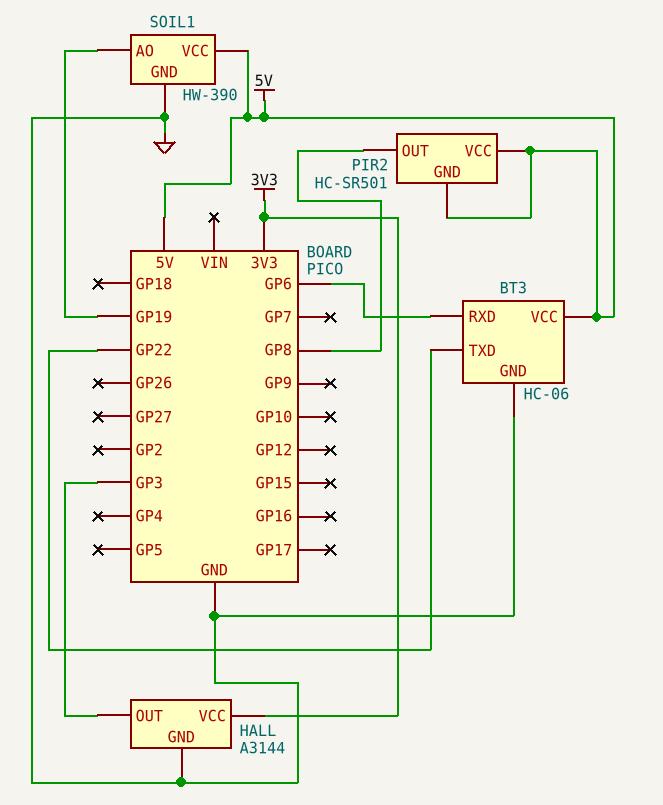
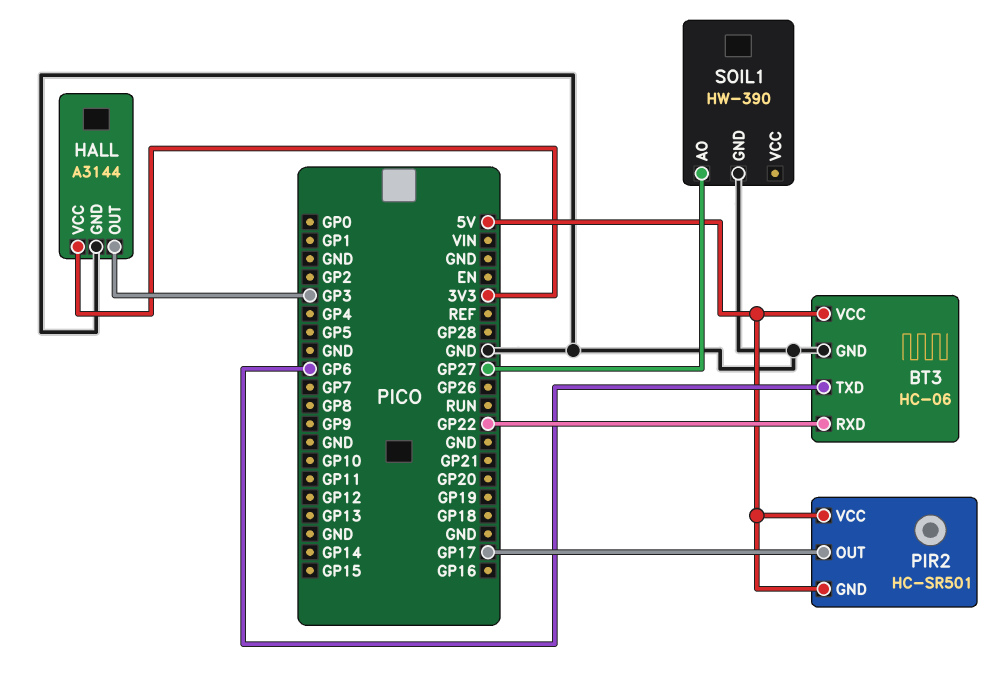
BT3 pin RXD: GP6 -> GP22
BT3 pin TXD: GP22 -> GP6
PIR2 pin OUT: GP8 -> GP17
SOIL1 pin AO: GP19 -> GP27
SOIL1 pin VCC: 5V -> none

